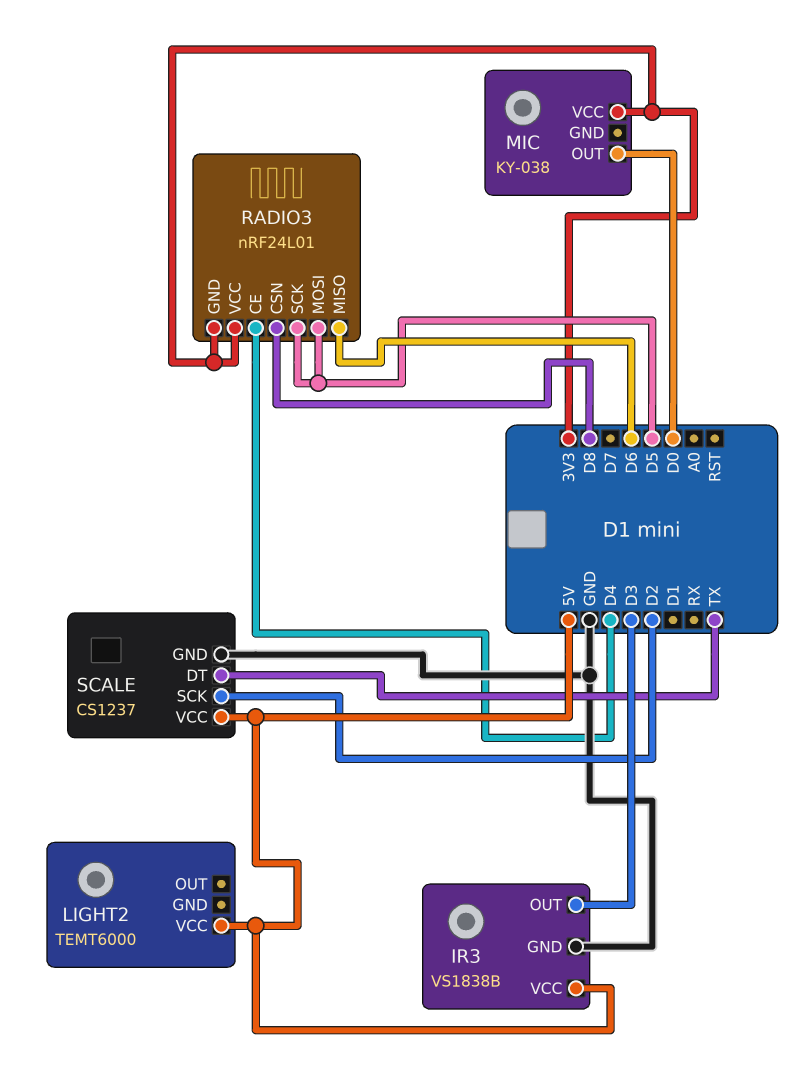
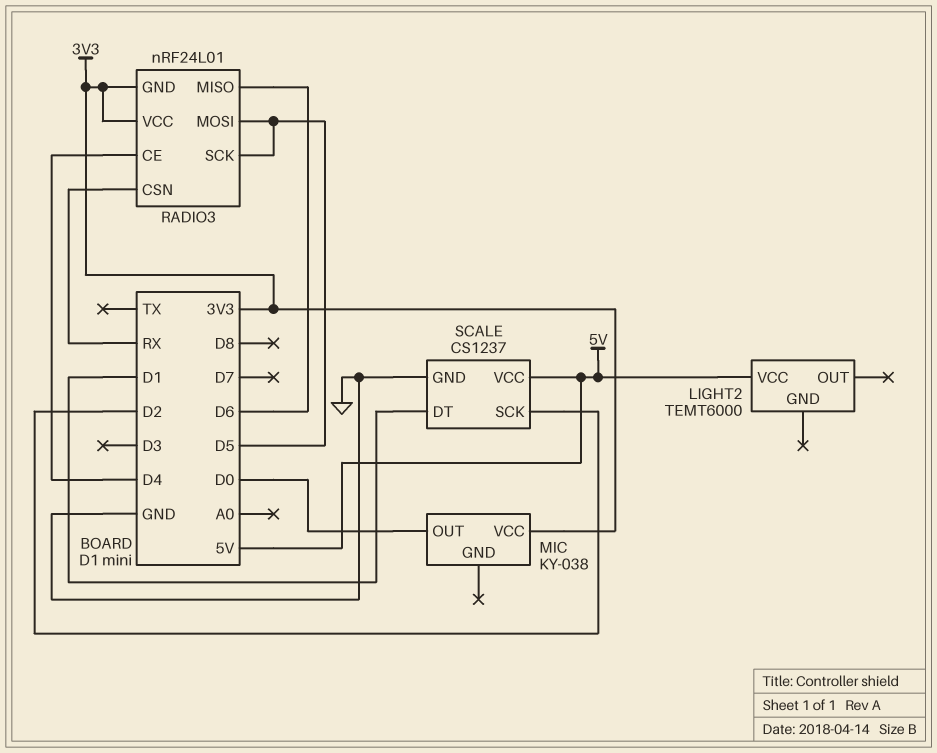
IR3: VS1838B -> none
IR3 pin GND: GND -> none
IR3 pin OUT: D3 -> none
IR3 pin VCC: 5V -> none
RADIO3 pin CSN: D8 -> RX
SCALE pin DT: TX -> D1

